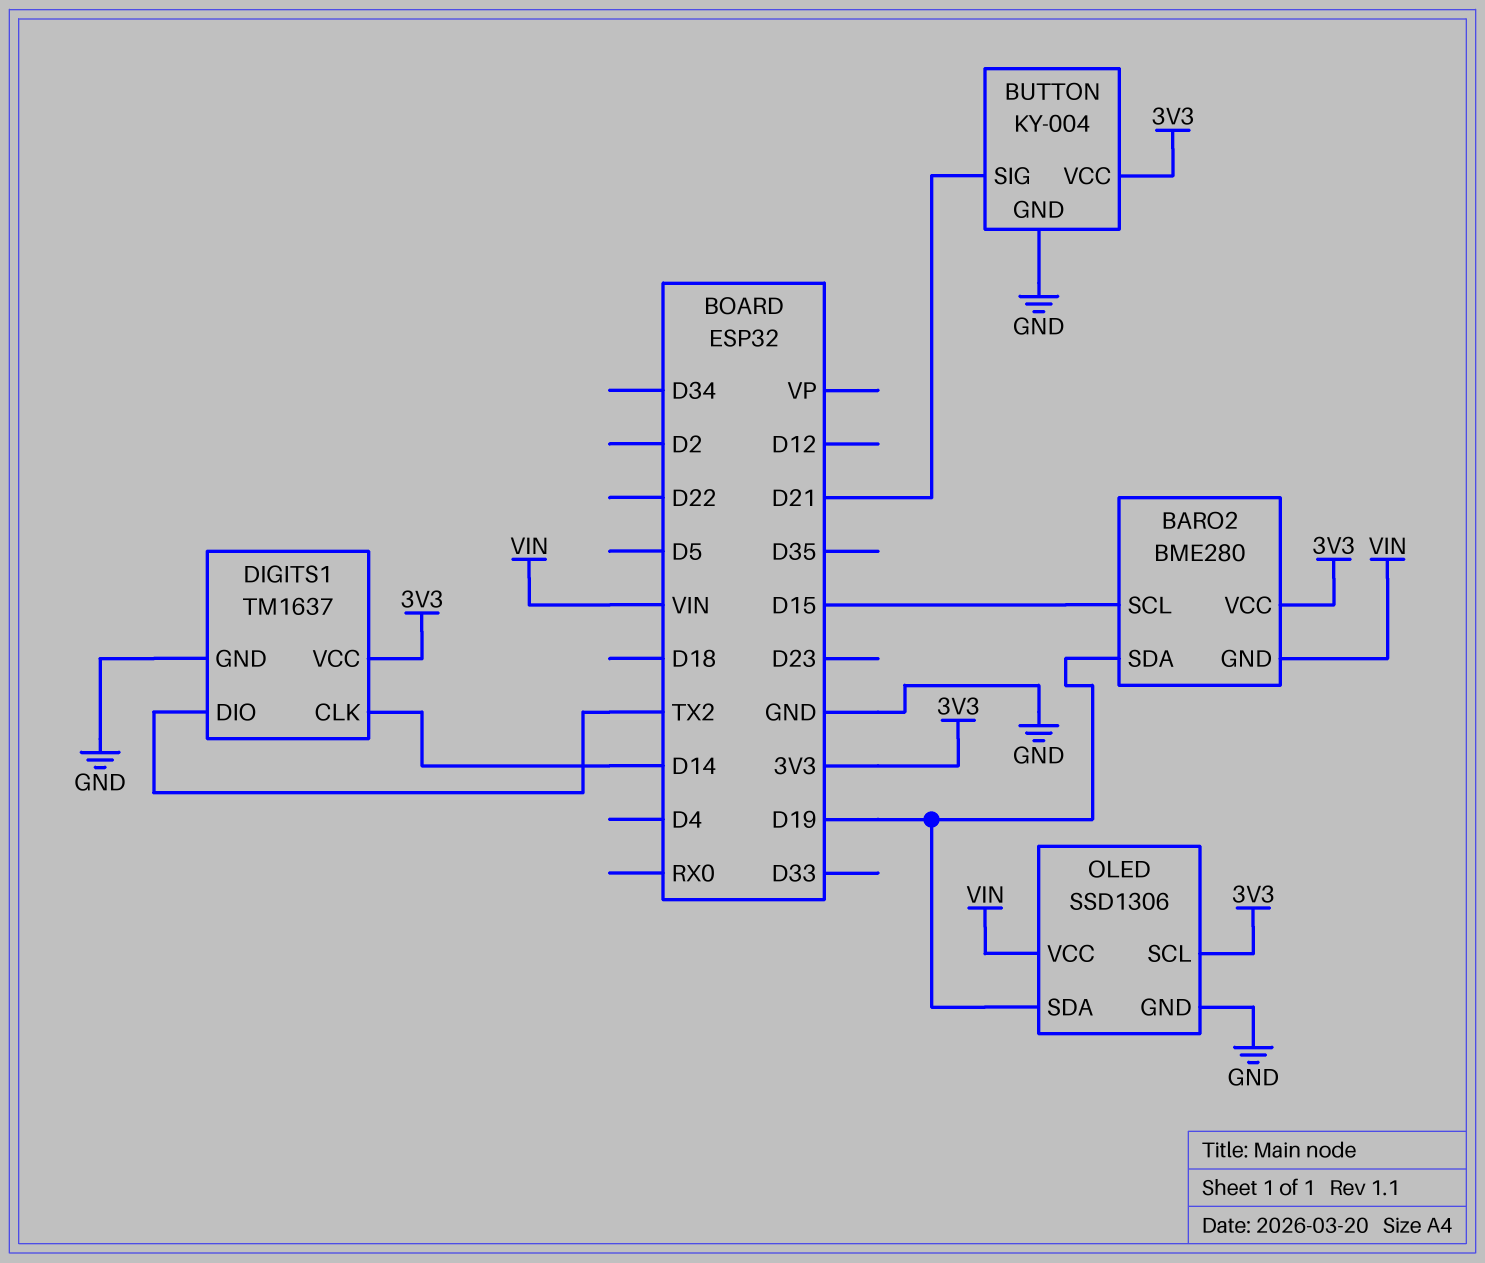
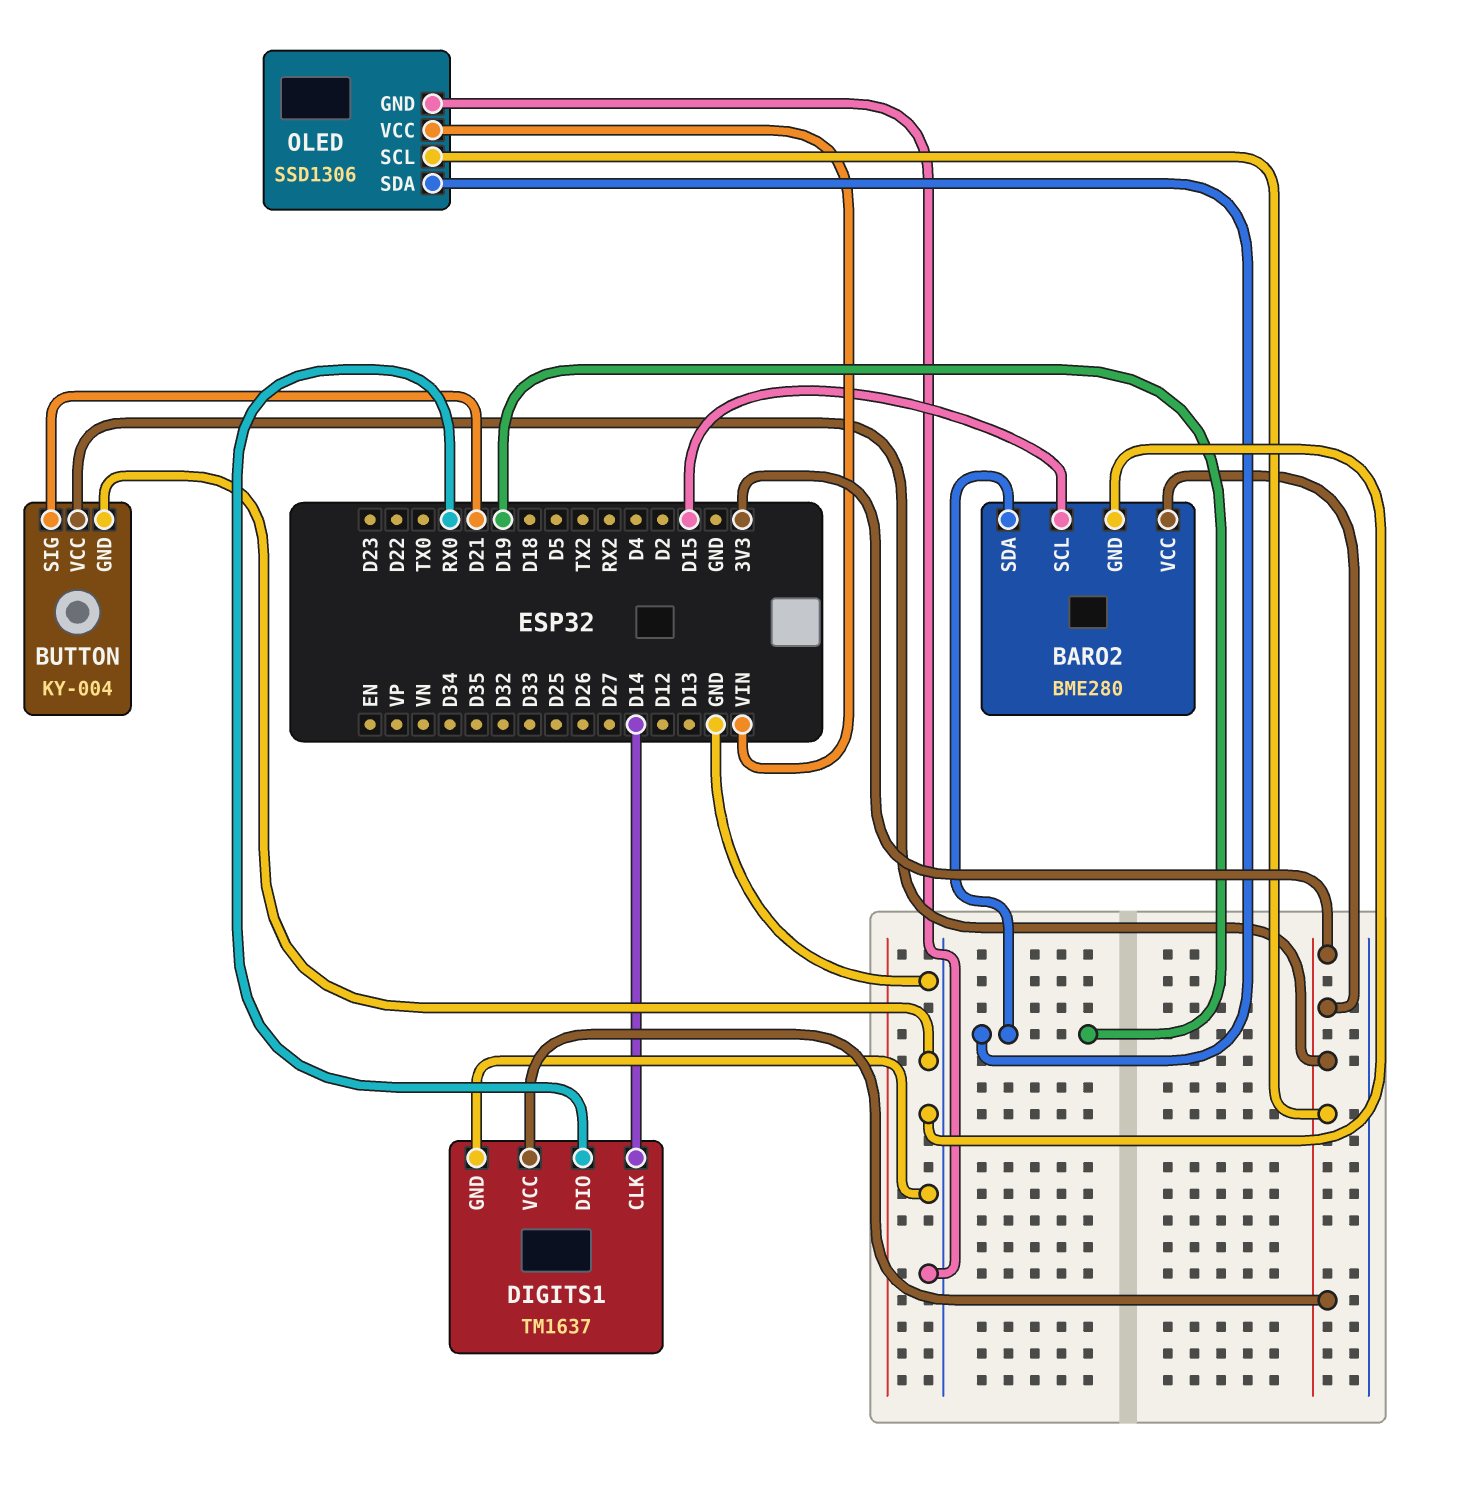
BARO2 pin GND: VIN -> GND
DIGITS1 pin DIO: TX2 -> RX0

